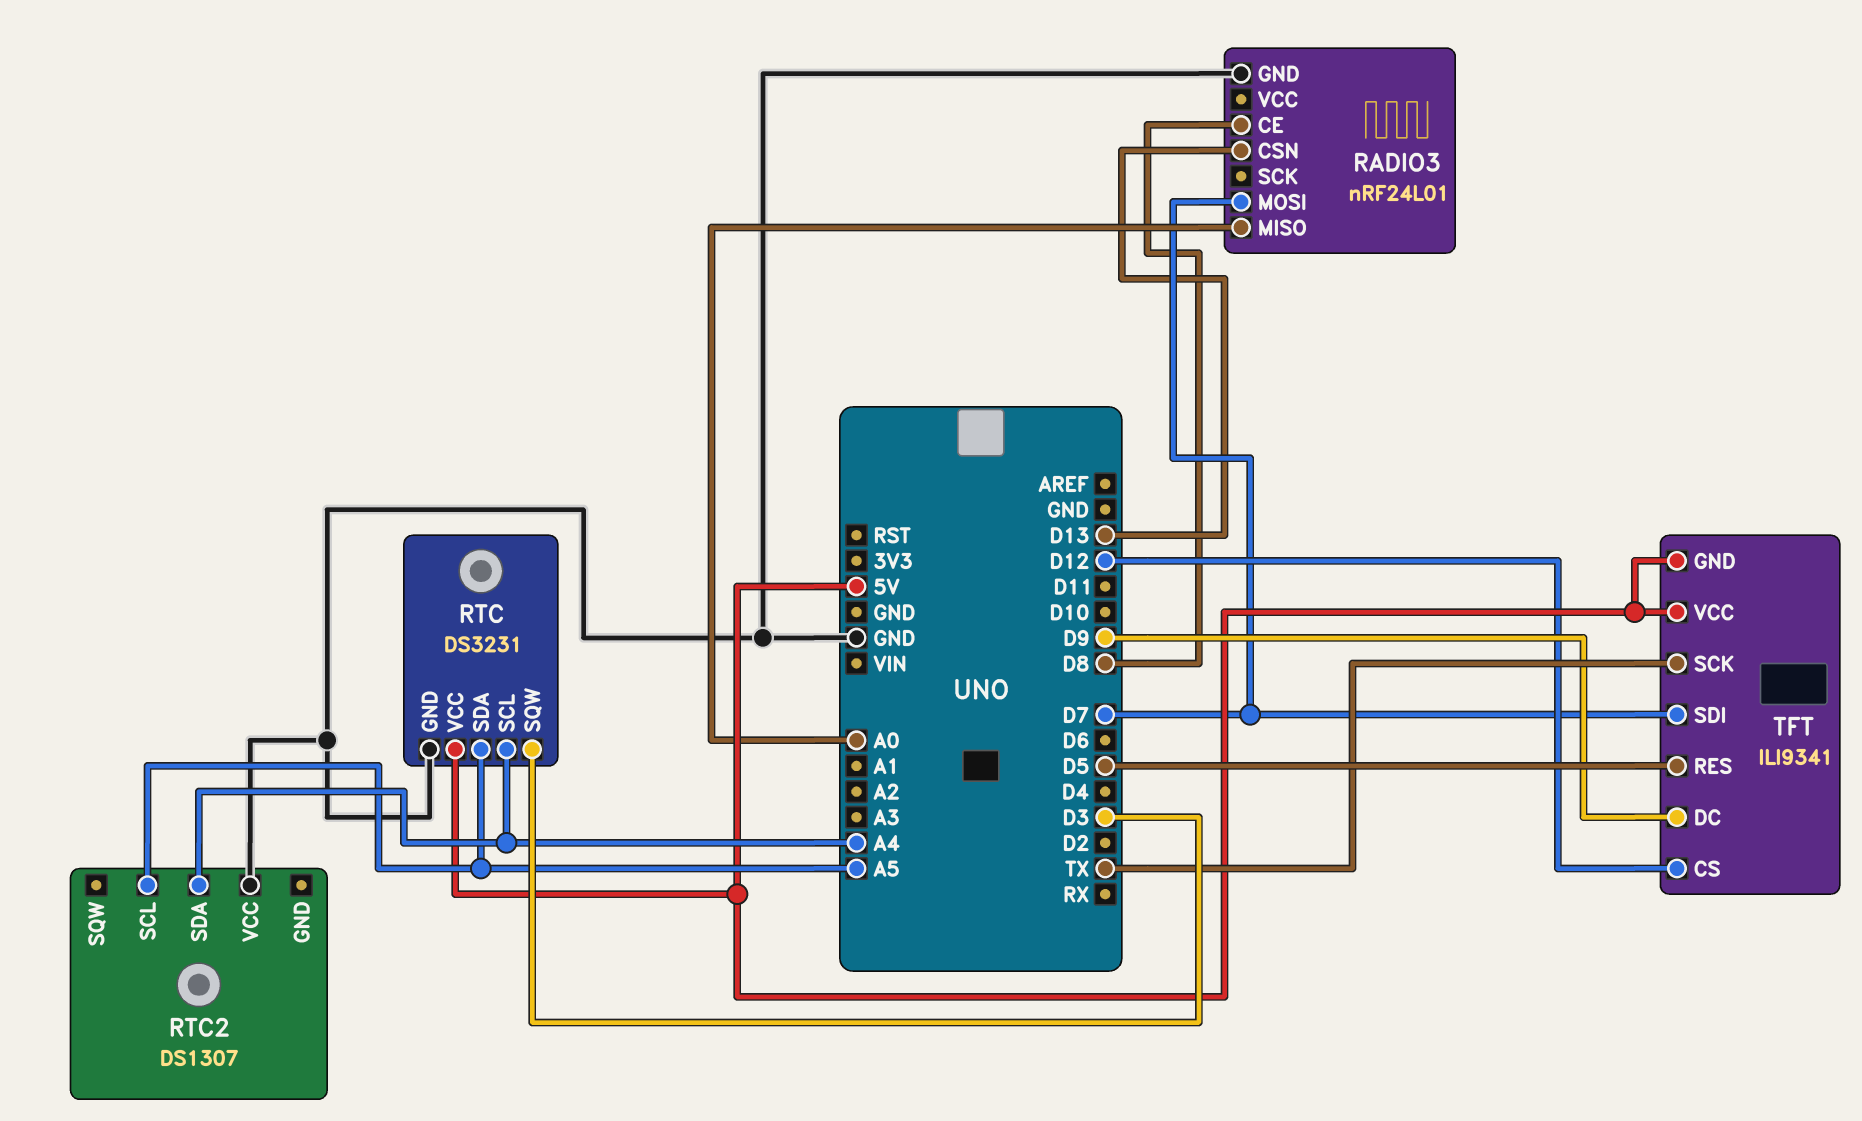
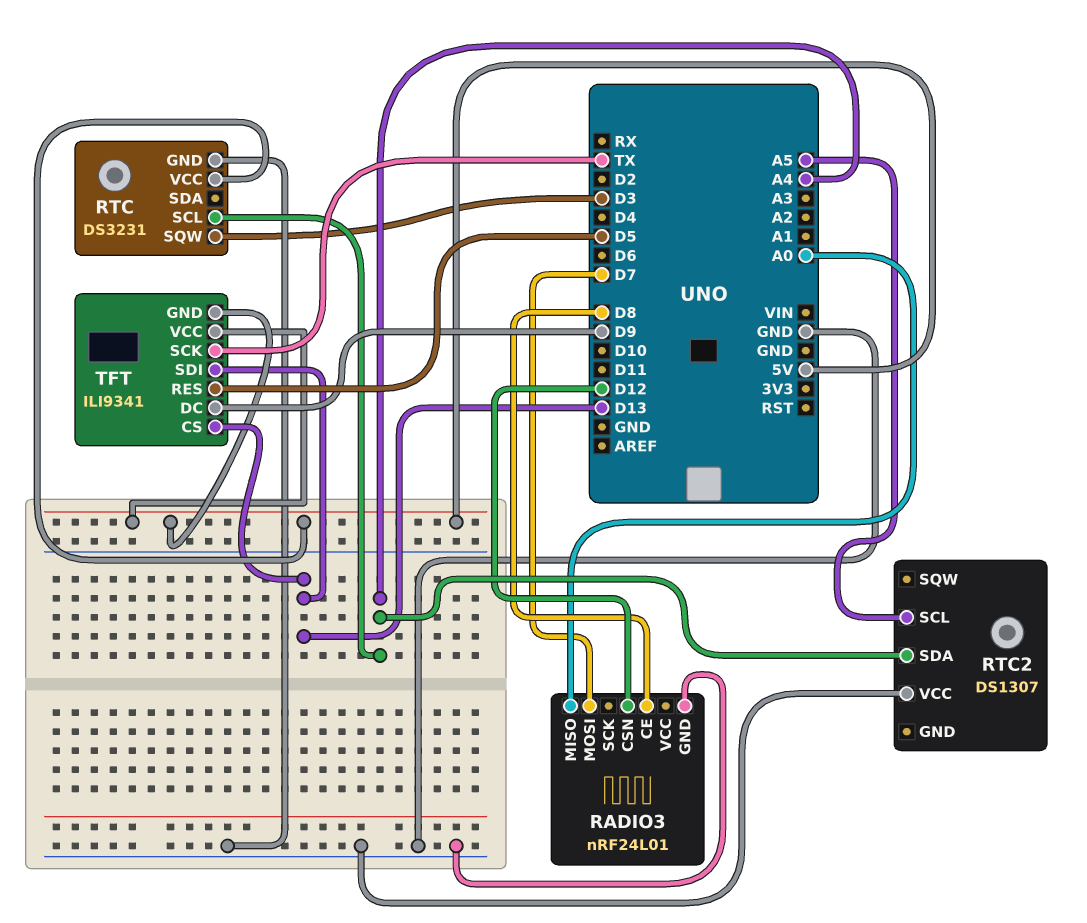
RADIO3 pin CSN: D13 -> D12
RTC pin SDA: A5 -> none
TFT pin CS: D12 -> D13
TFT pin SDI: D7 -> D13

